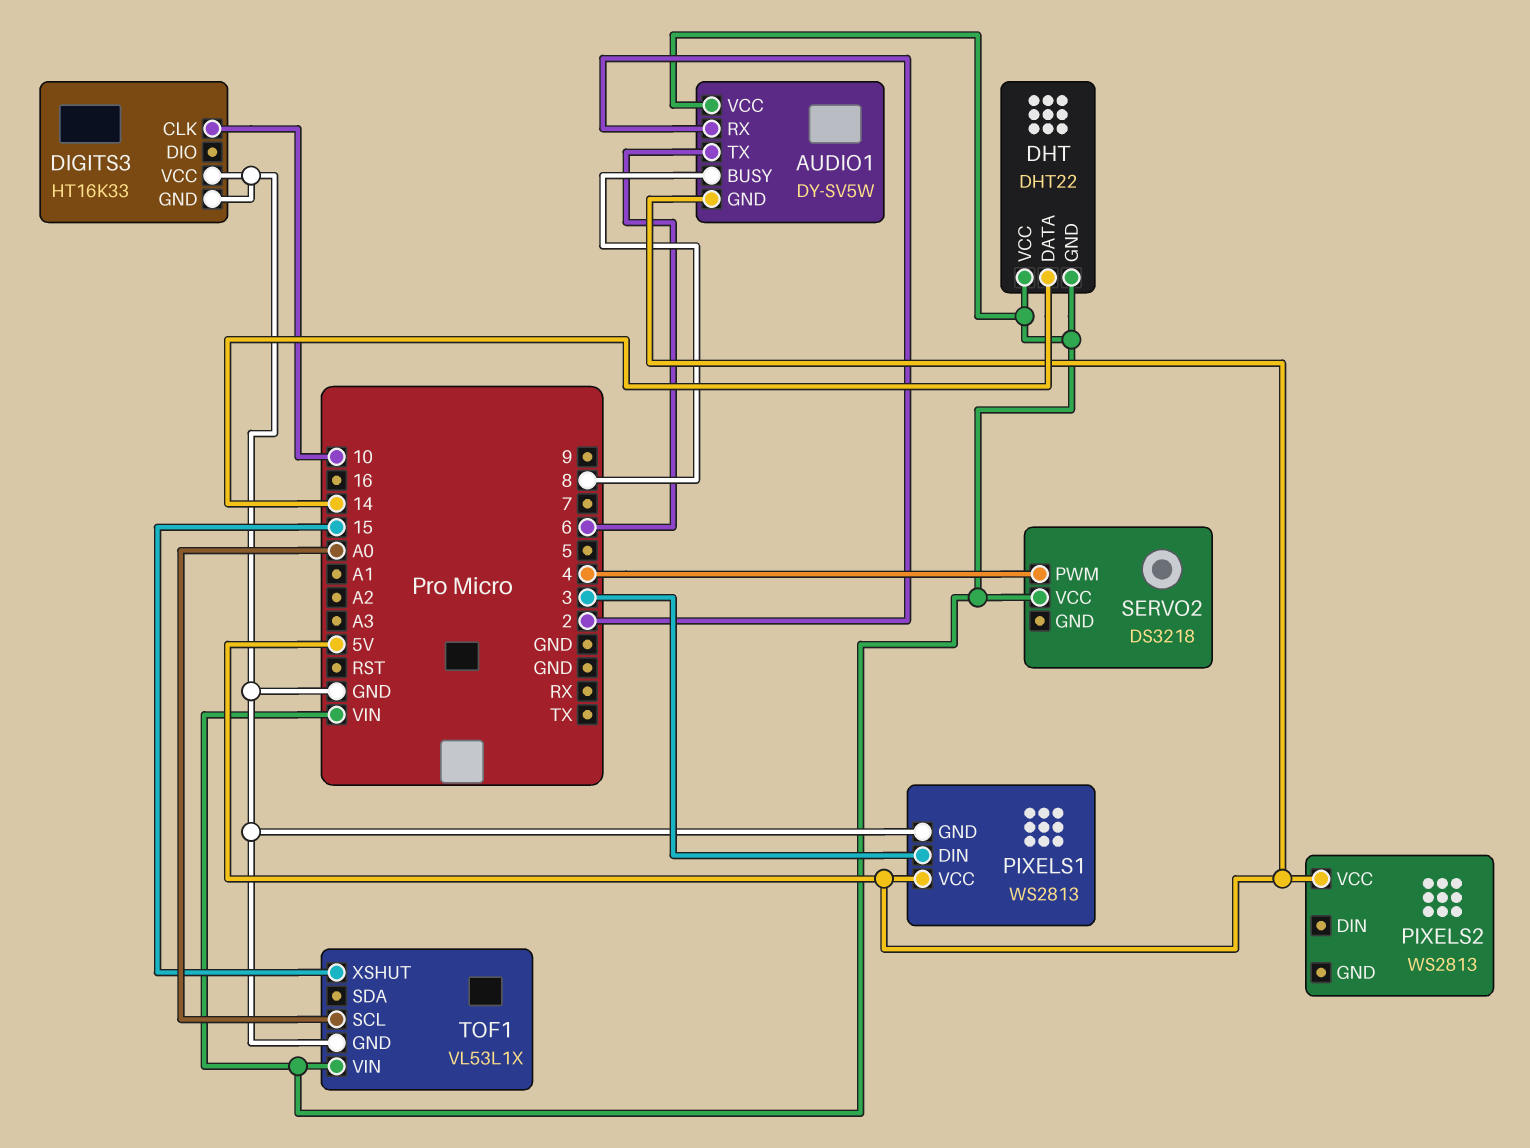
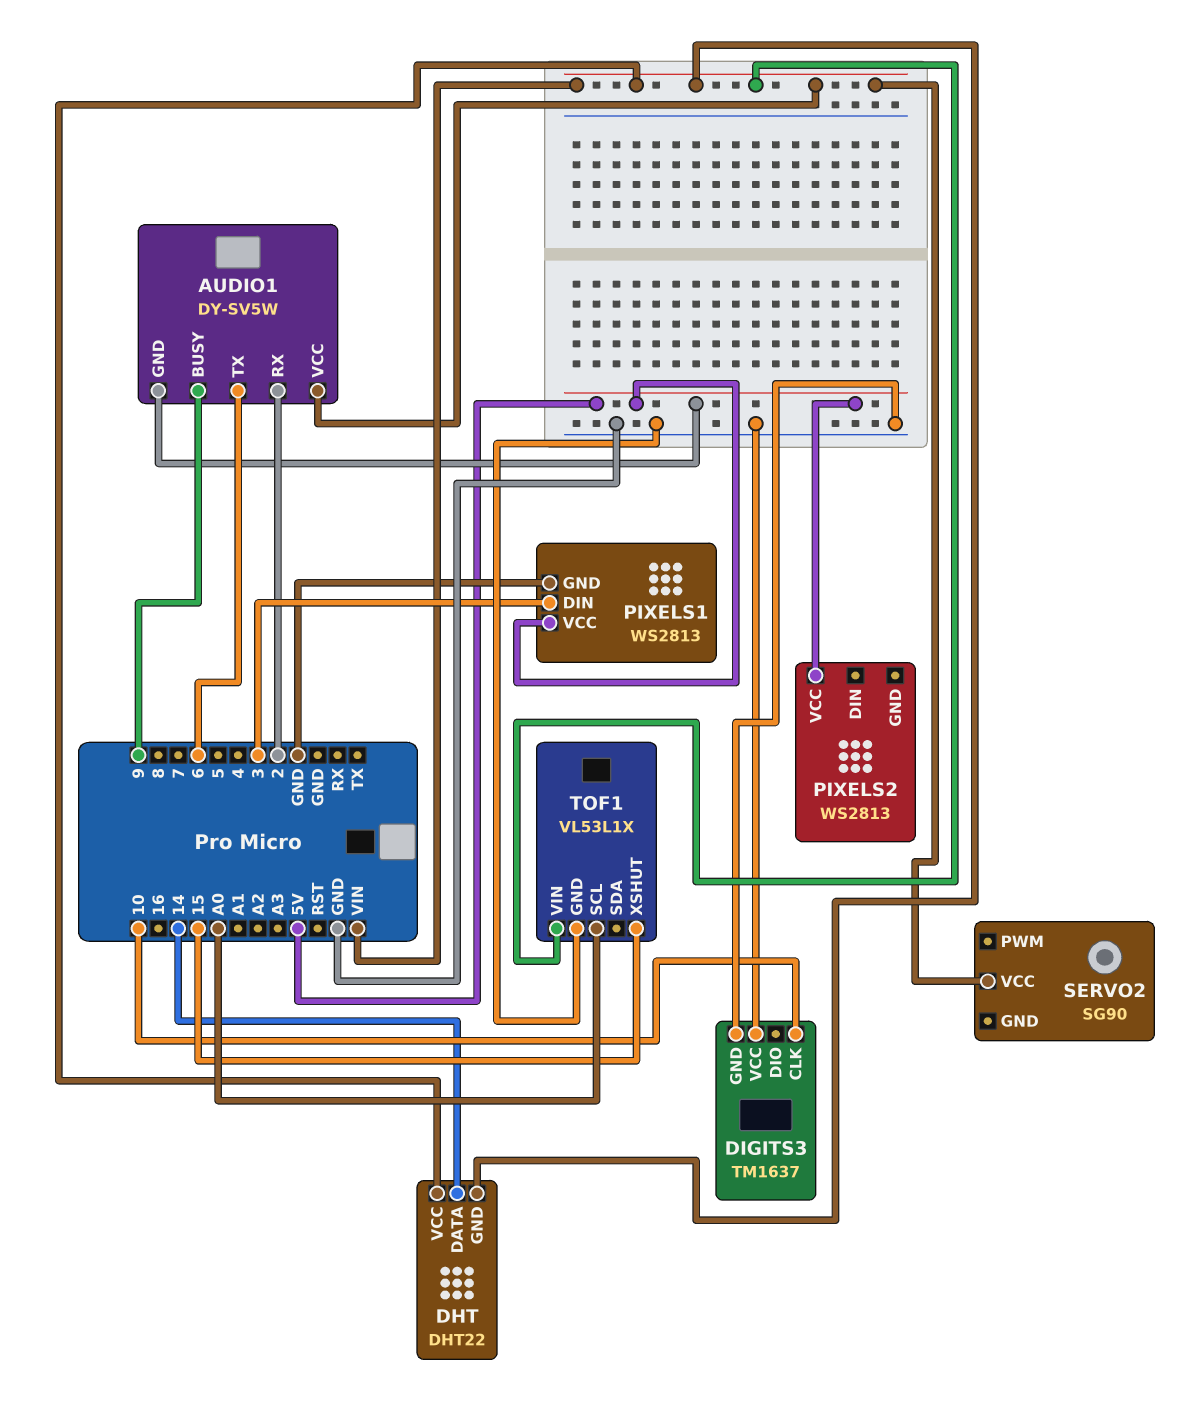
AUDIO1 pin BUSY: 8 -> 9
DIGITS3: HT16K33 -> TM1637
SERVO2: DS3218 -> SG90
SERVO2 pin PWM: 4 -> none

